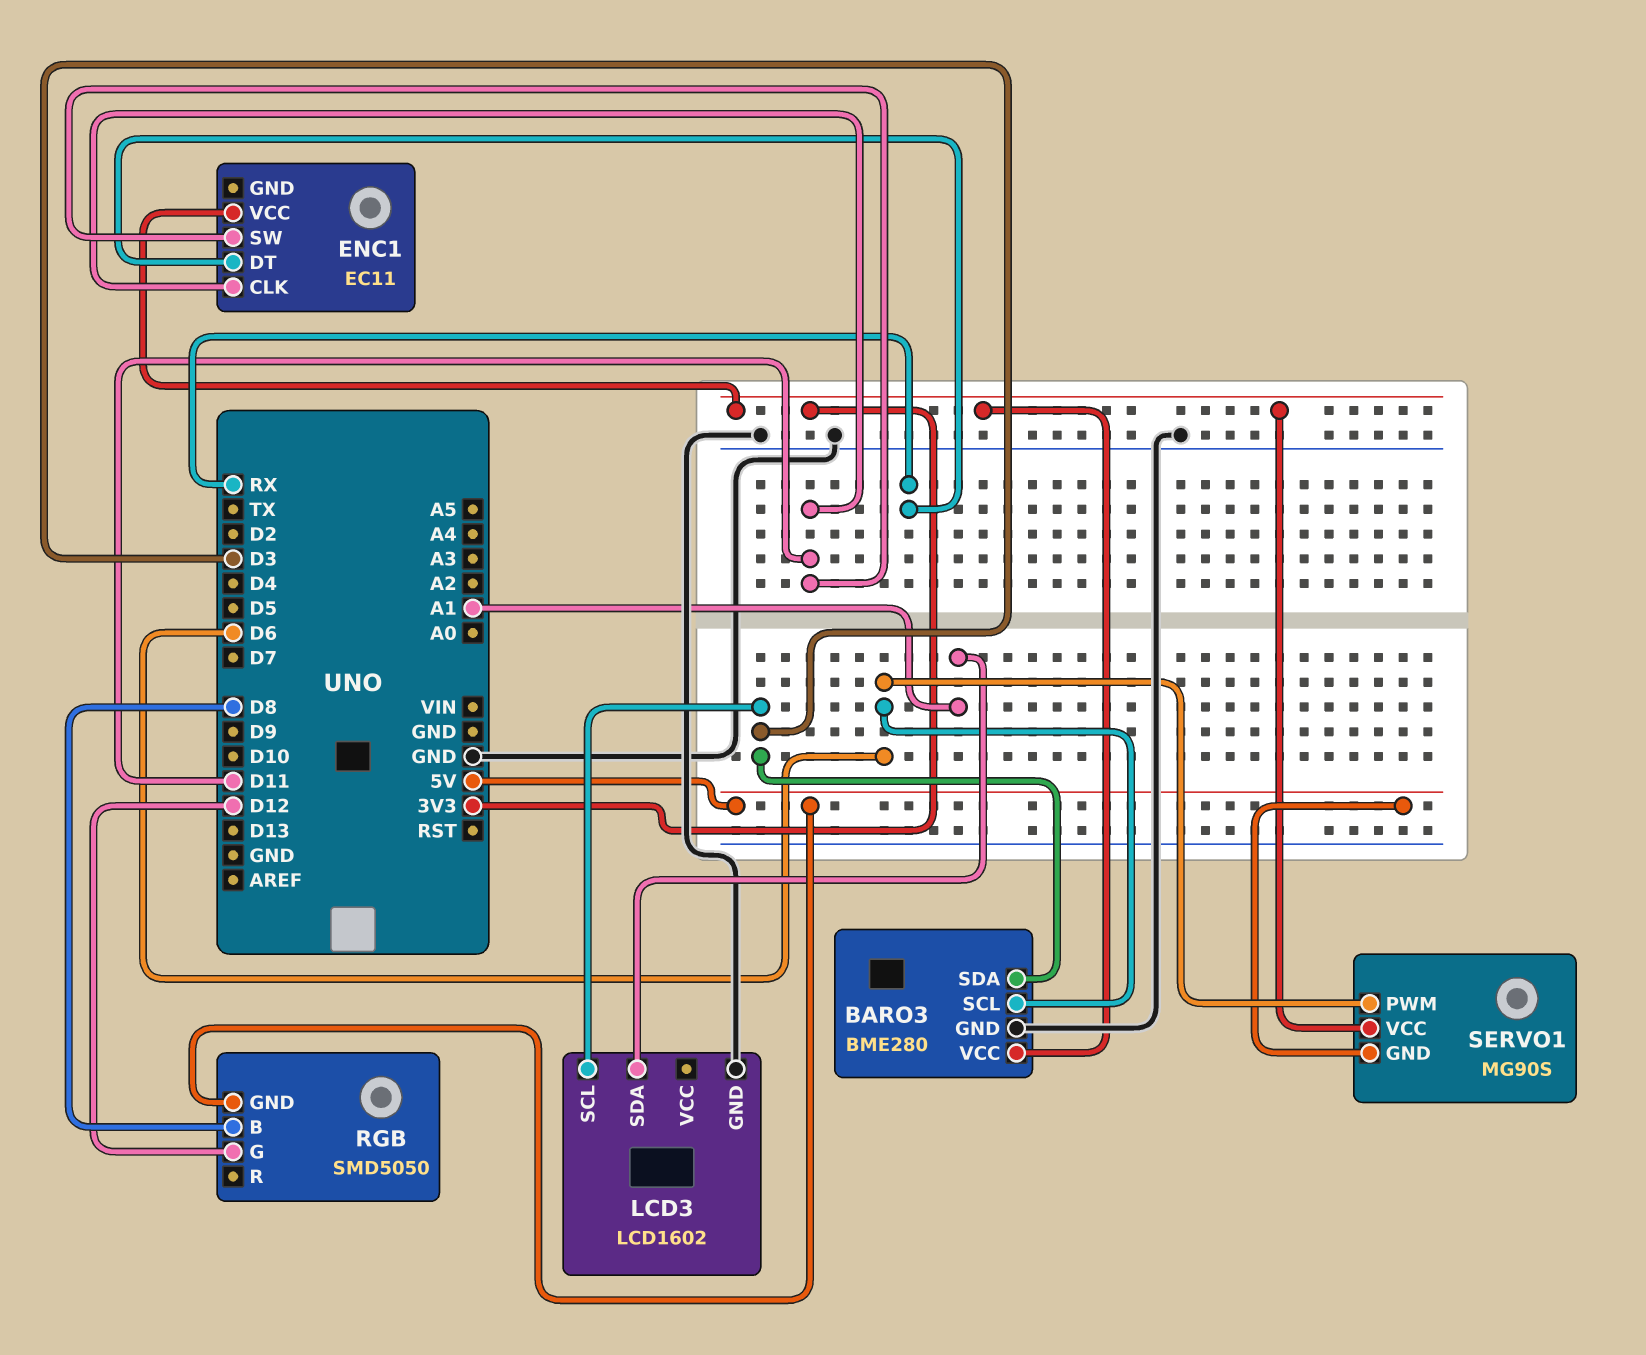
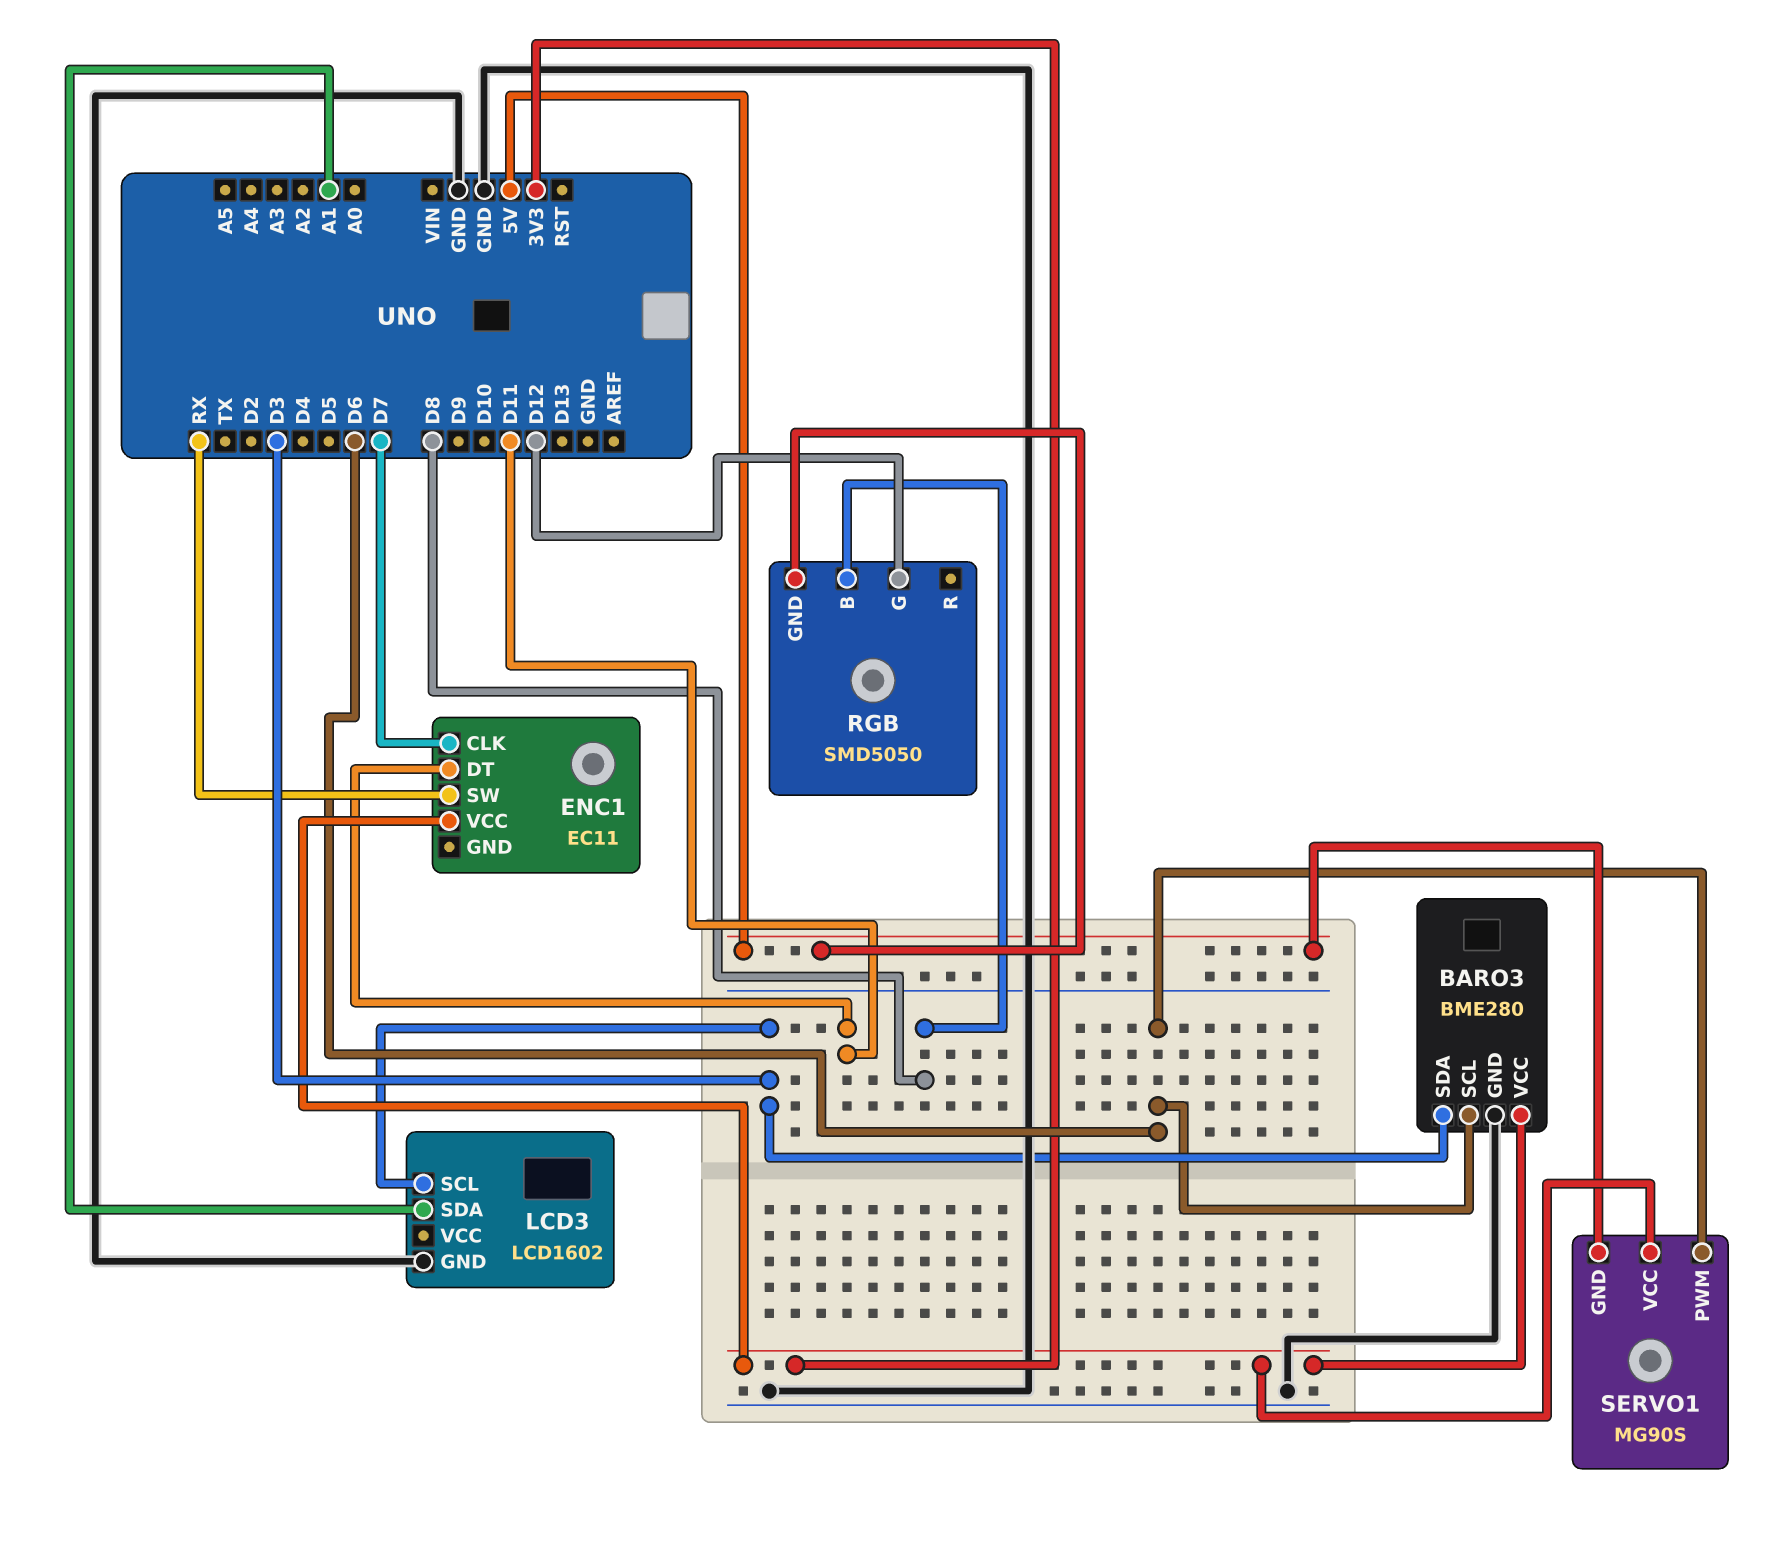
ENC1 pin CLK: D11 -> D7
ENC1 pin DT: RX -> D11
ENC1 pin SW: D11 -> RX

